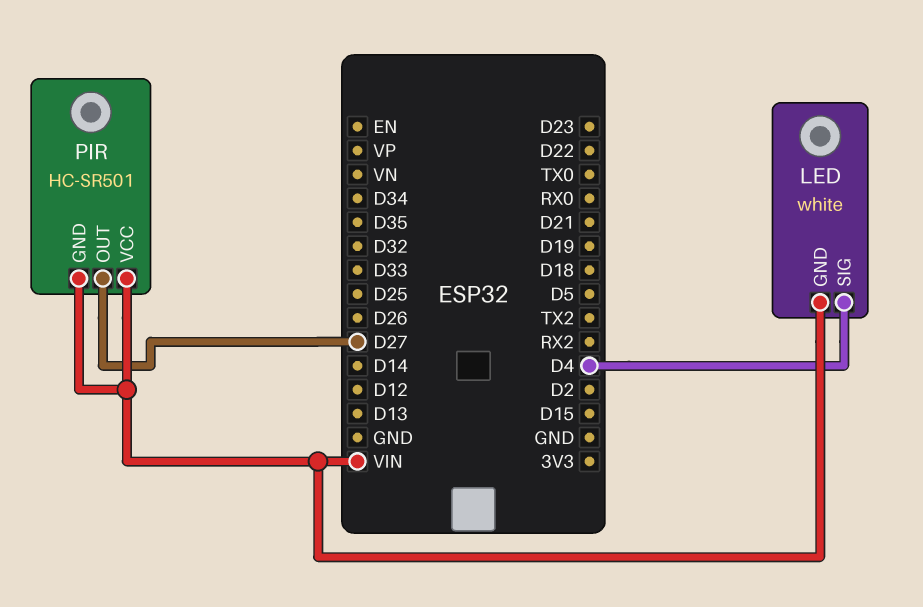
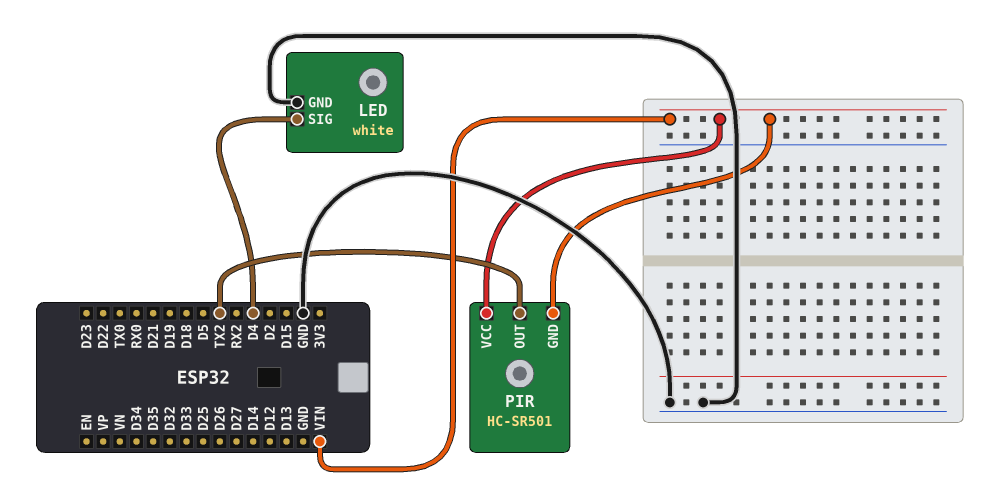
LED pin GND: VIN -> GND
PIR pin OUT: D27 -> TX2

